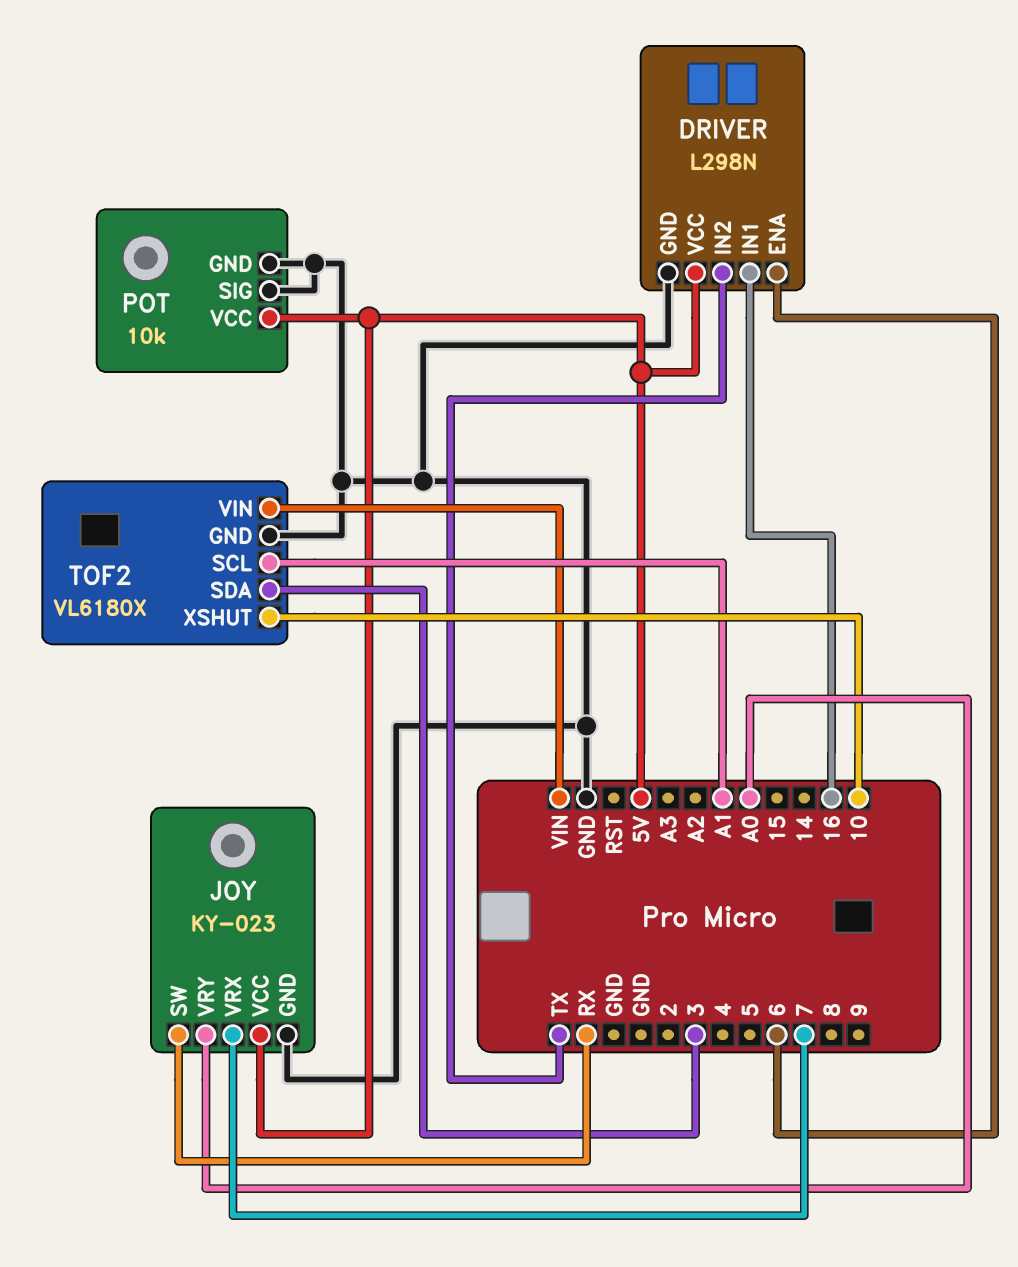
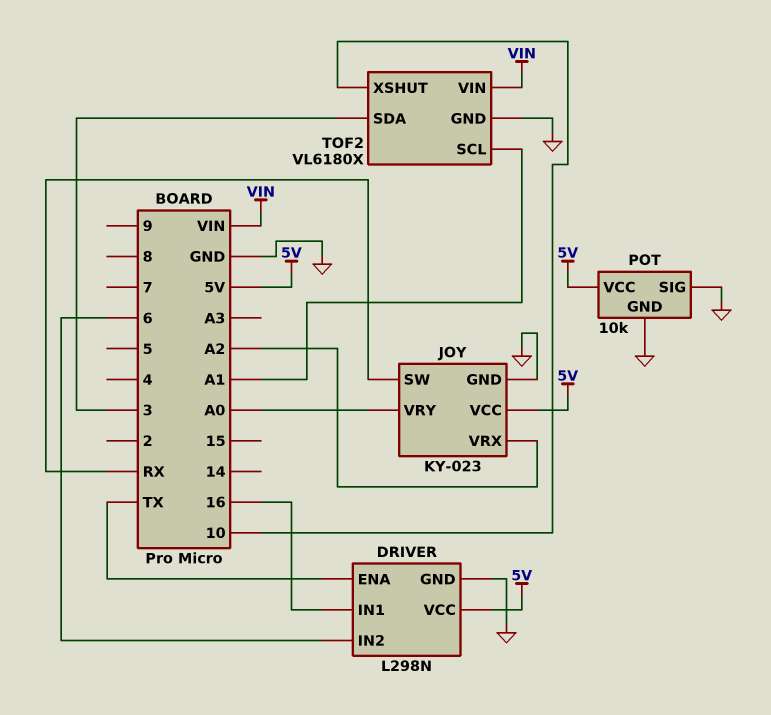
DRIVER pin ENA: 6 -> TX
DRIVER pin IN2: TX -> 6
JOY pin VRX: 7 -> A2

